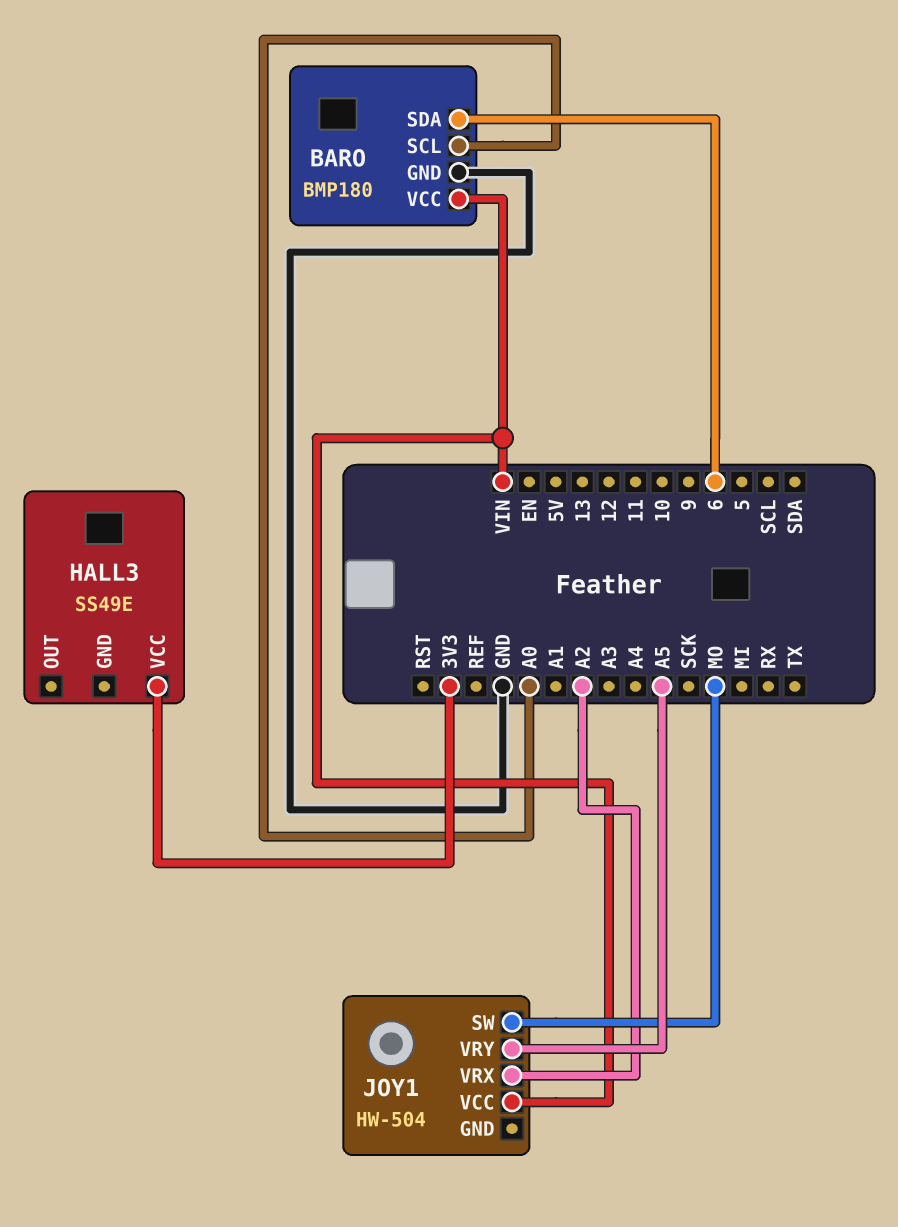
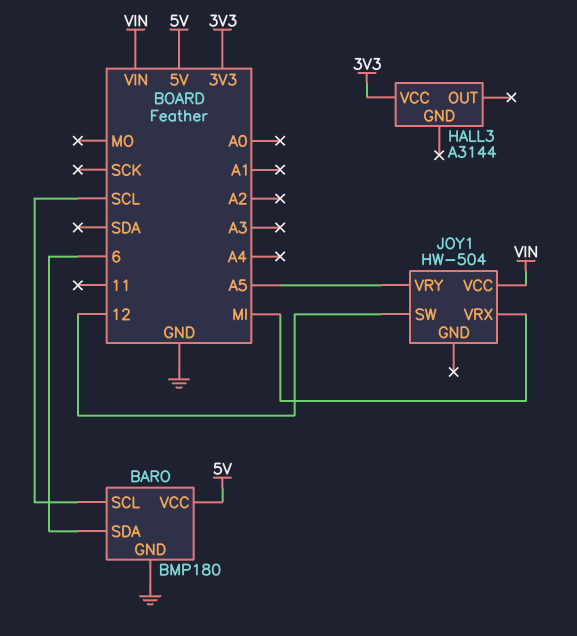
BARO pin SCL: A0 -> SCL
BARO pin VCC: VIN -> 5V
HALL3: SS49E -> A3144
JOY1 pin SW: MO -> 12
JOY1 pin VRX: A2 -> MI

